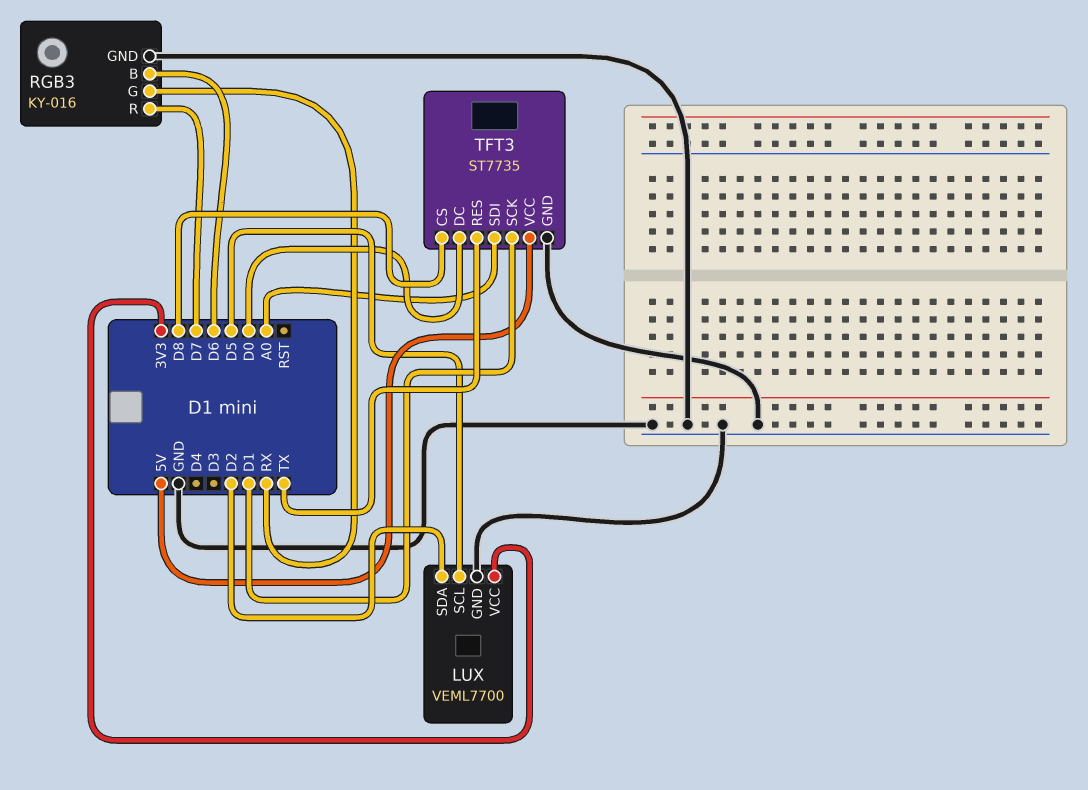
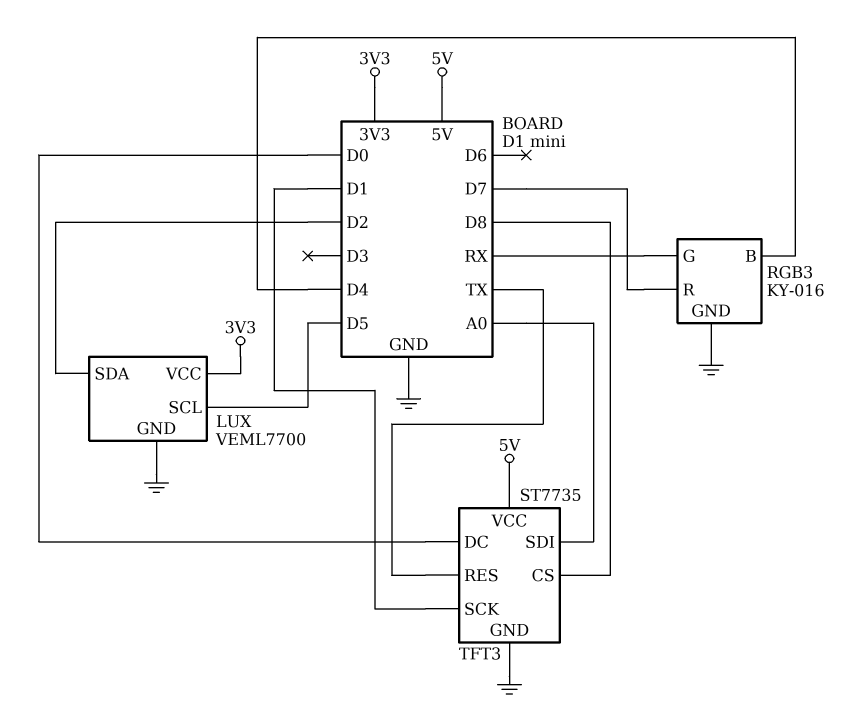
RGB3 pin B: D6 -> D4

